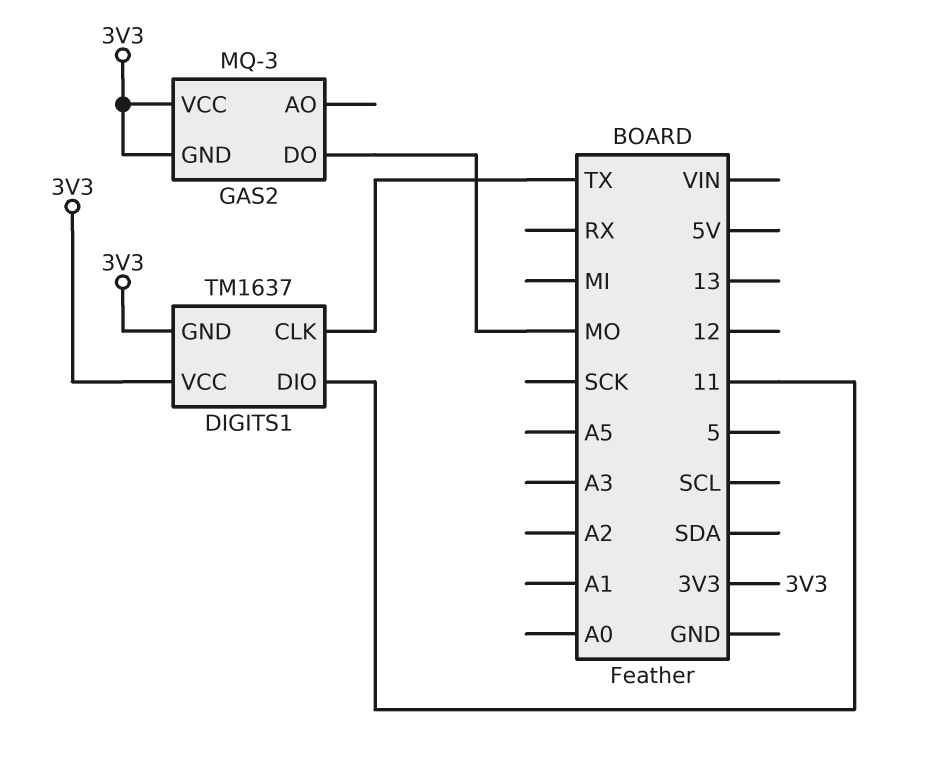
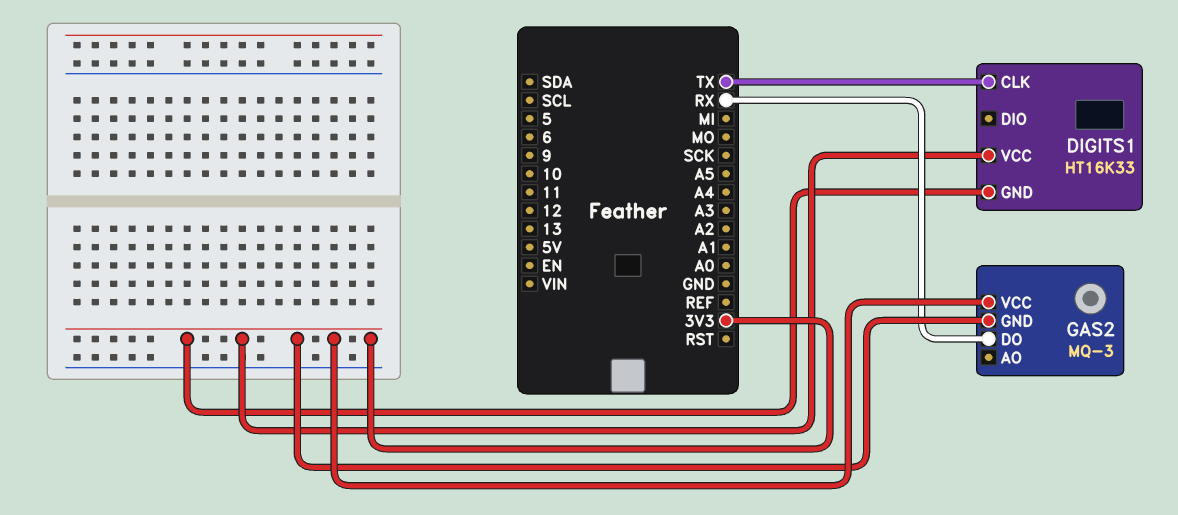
DIGITS1: TM1637 -> HT16K33
DIGITS1 pin DIO: 11 -> none
GAS2 pin DO: MO -> RX

